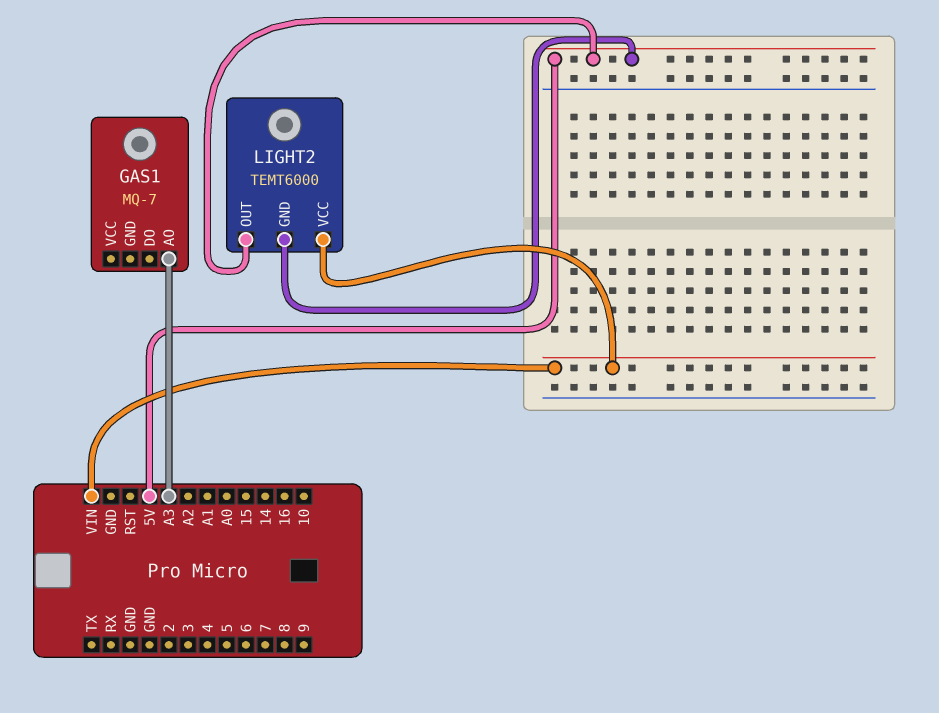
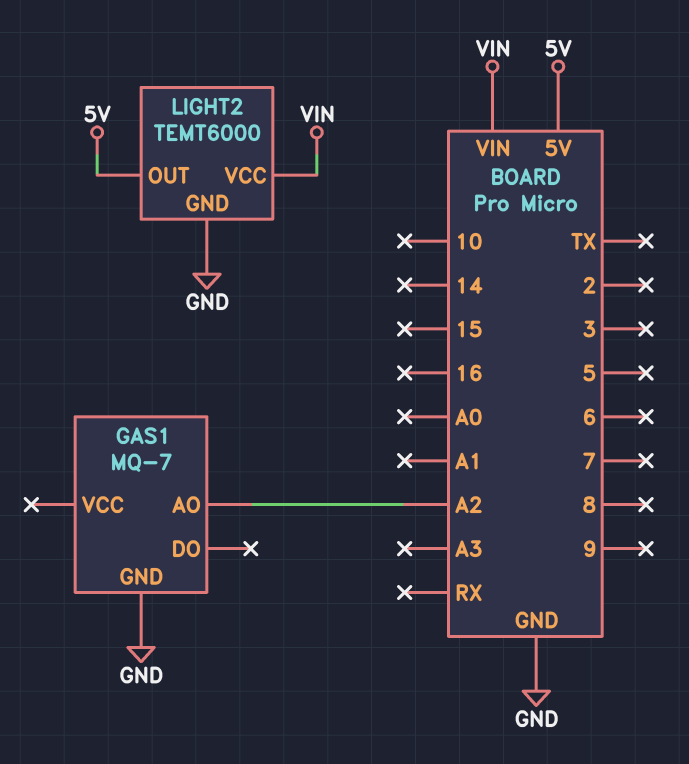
GAS1 pin AO: A3 -> A2
GAS1 pin GND: none -> GND
LIGHT2 pin GND: 5V -> GND

